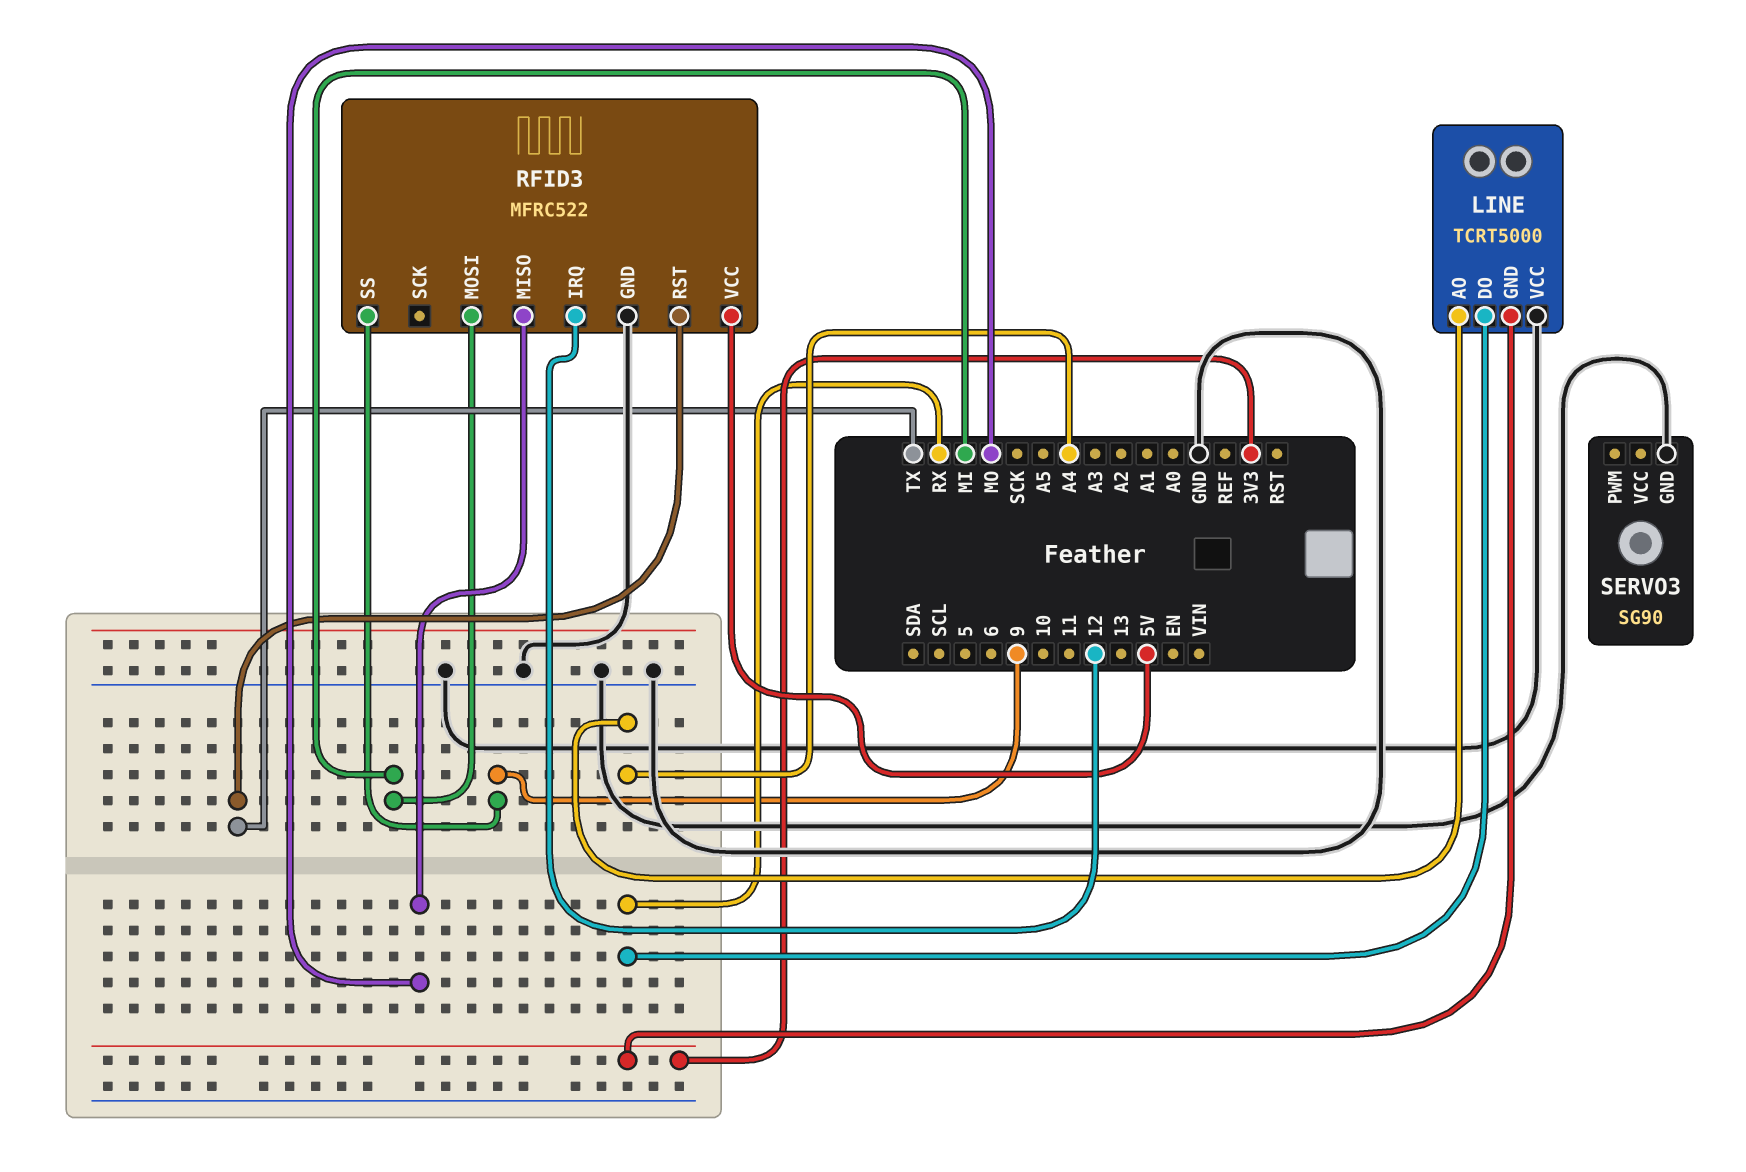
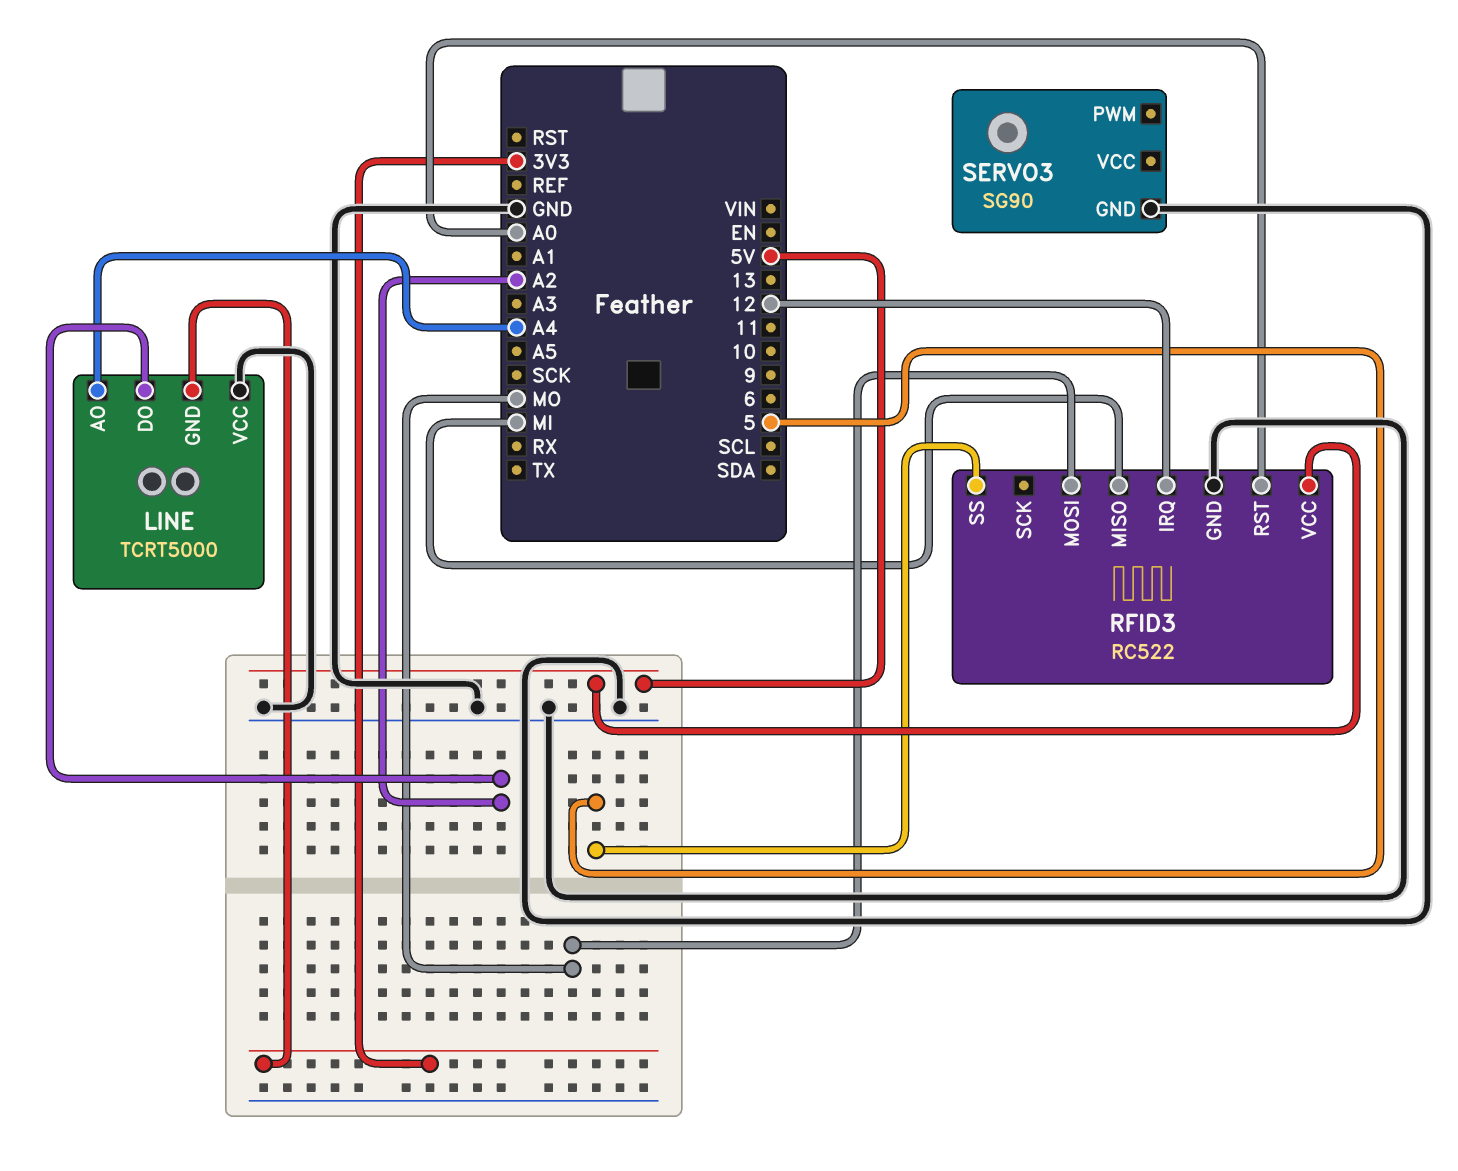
LINE pin DO: RX -> A2
RFID3: MFRC522 -> RC522
RFID3 pin MISO: MO -> MI
RFID3 pin MOSI: MI -> MO
RFID3 pin RST: TX -> A0
RFID3 pin SS: 9 -> 5

